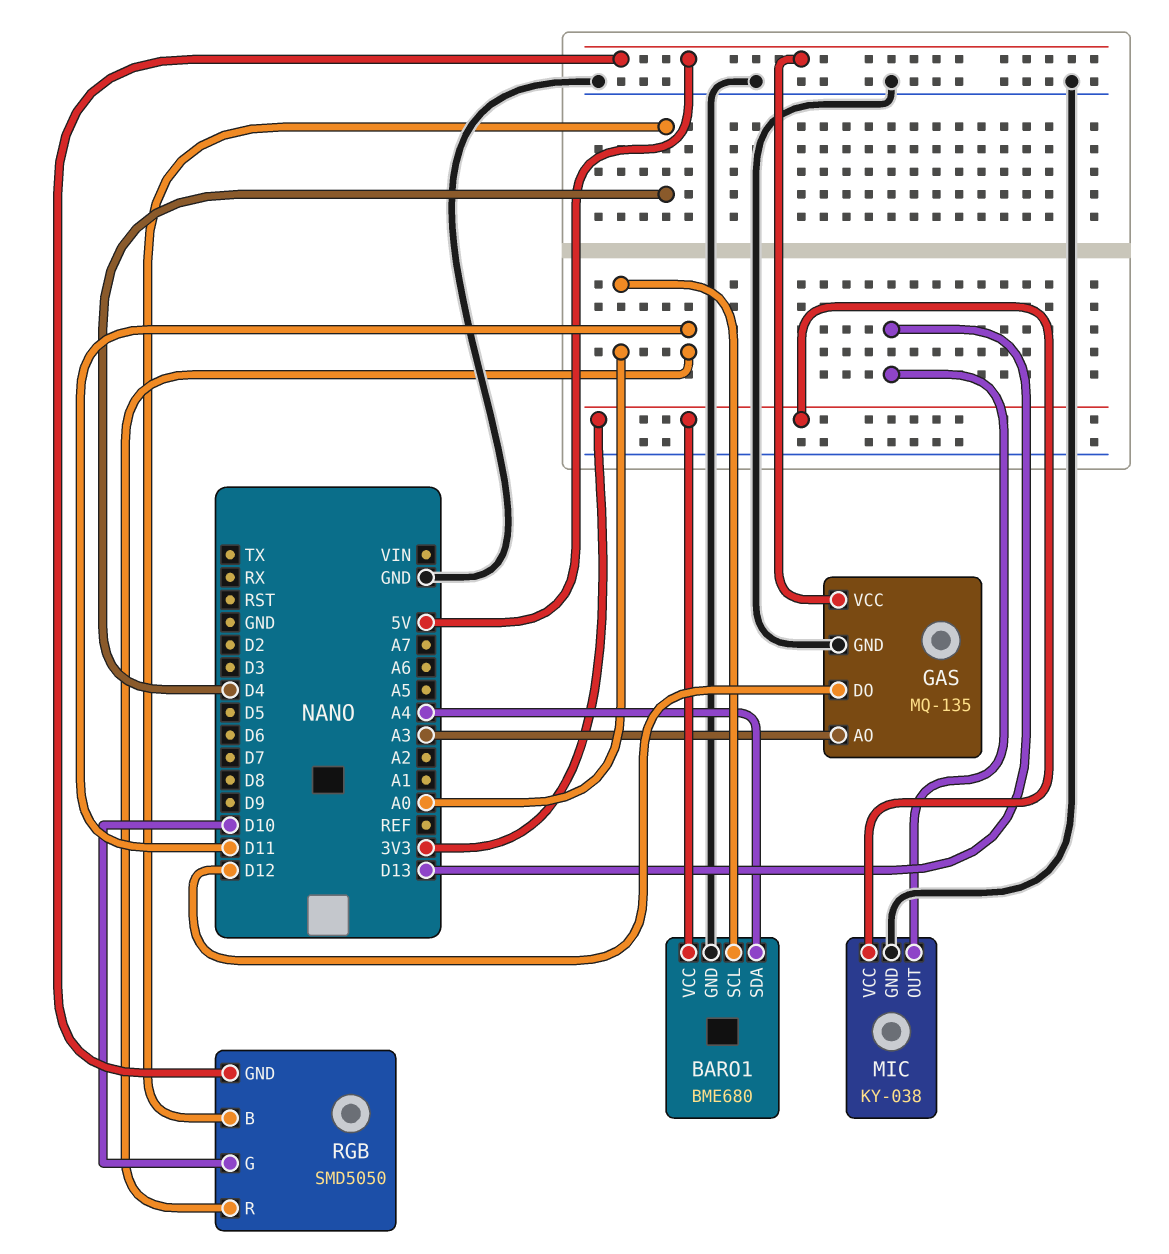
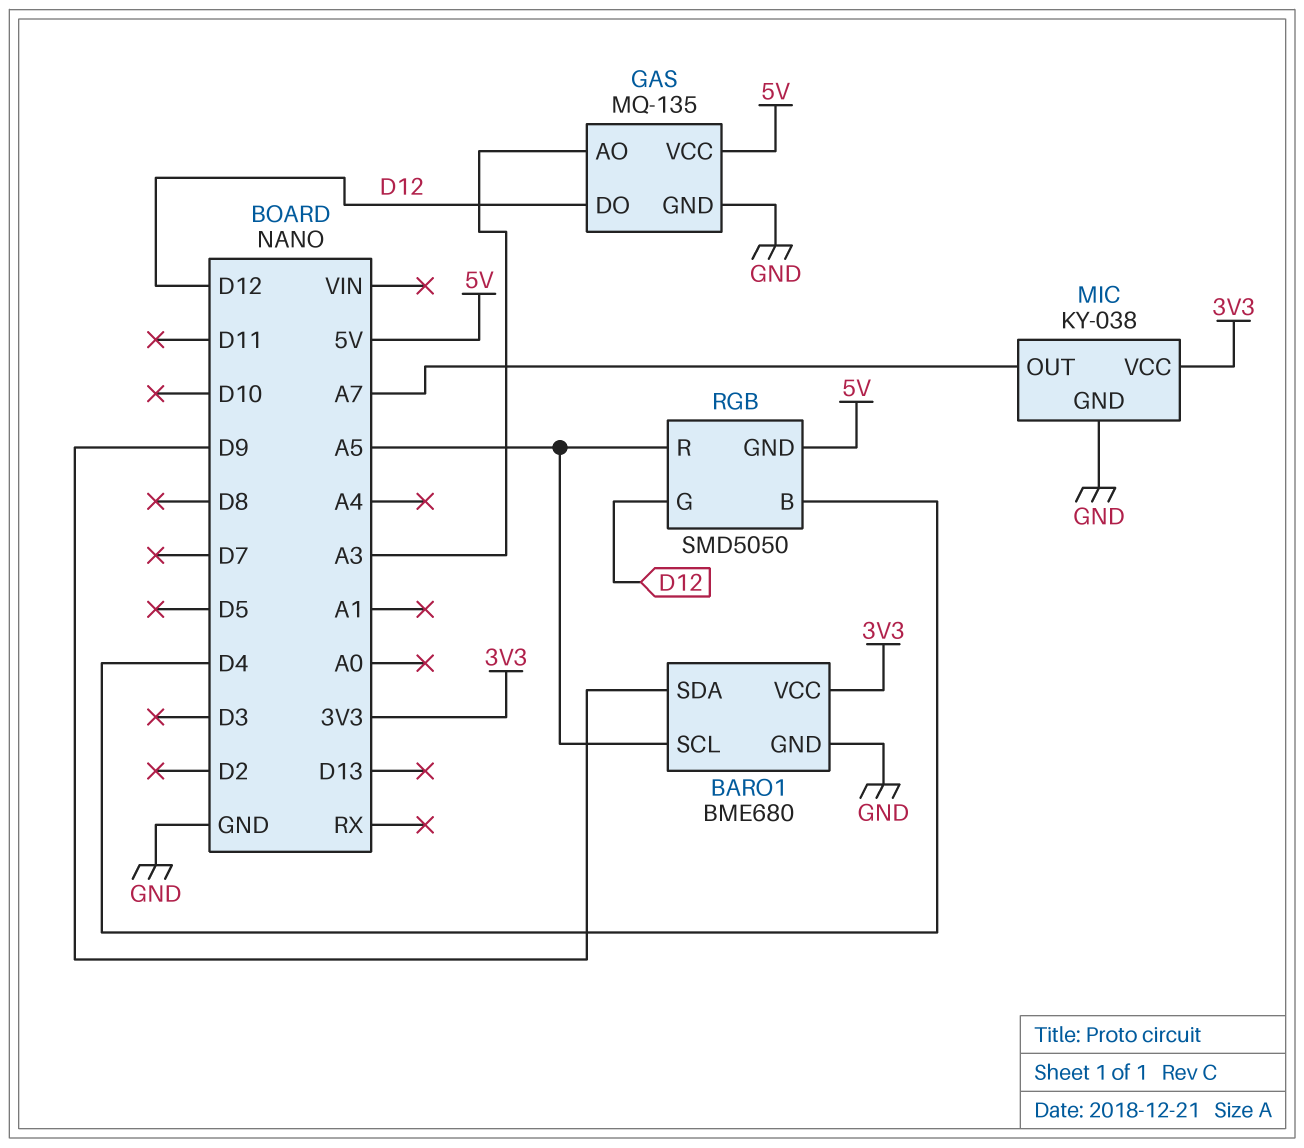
BARO1 pin SCL: A0 -> A5
BARO1 pin SDA: A4 -> D9
MIC pin OUT: D13 -> A7
RGB pin G: D10 -> D12
RGB pin R: D11 -> A5

